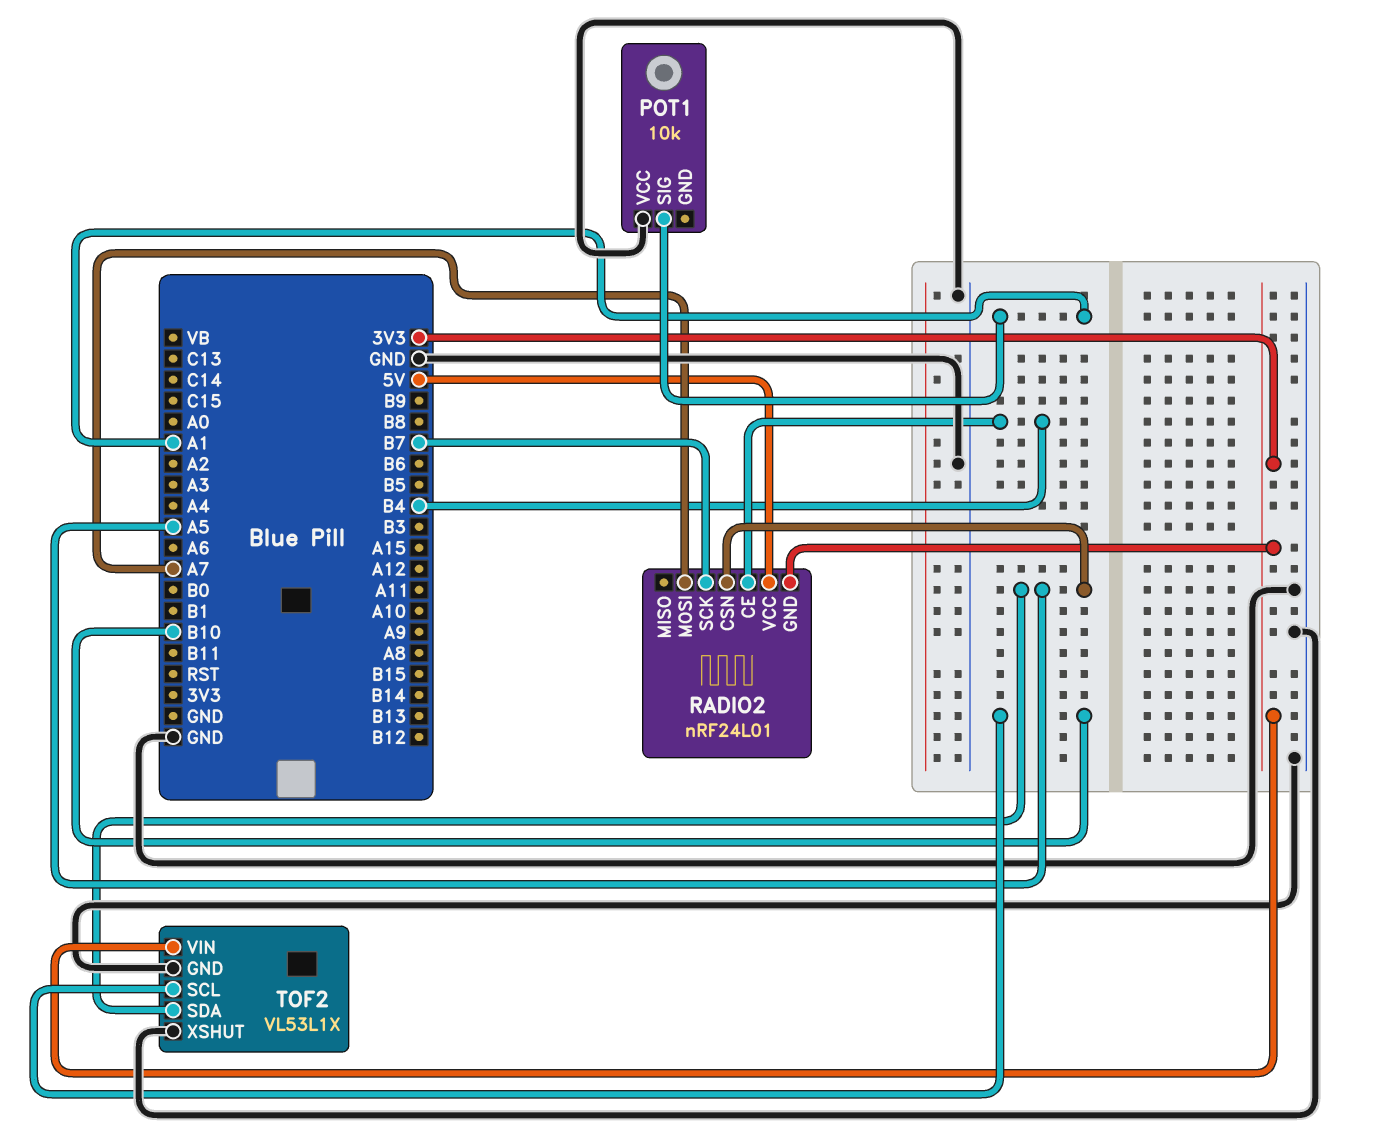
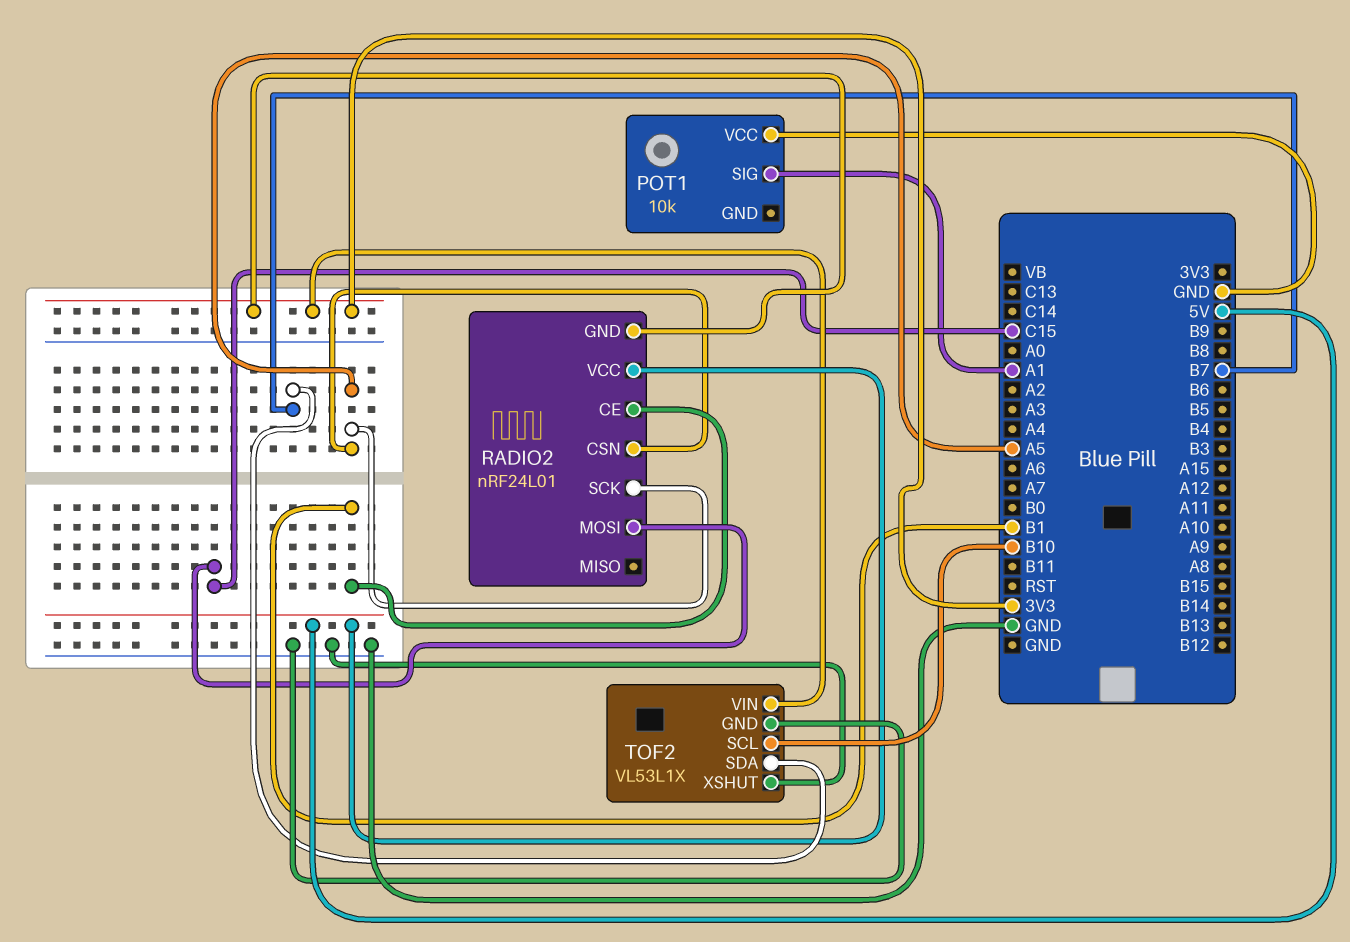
RADIO2 pin CE: B4 -> B1
RADIO2 pin MOSI: A7 -> C15
RADIO2 pin SCK: B7 -> A5
TOF2 pin SDA: A5 -> B7

